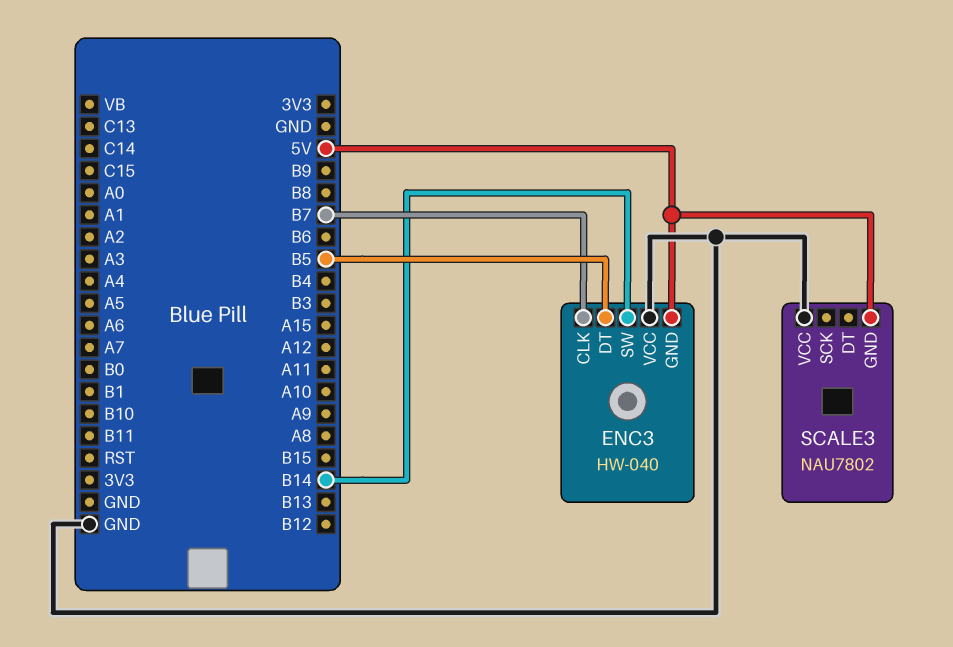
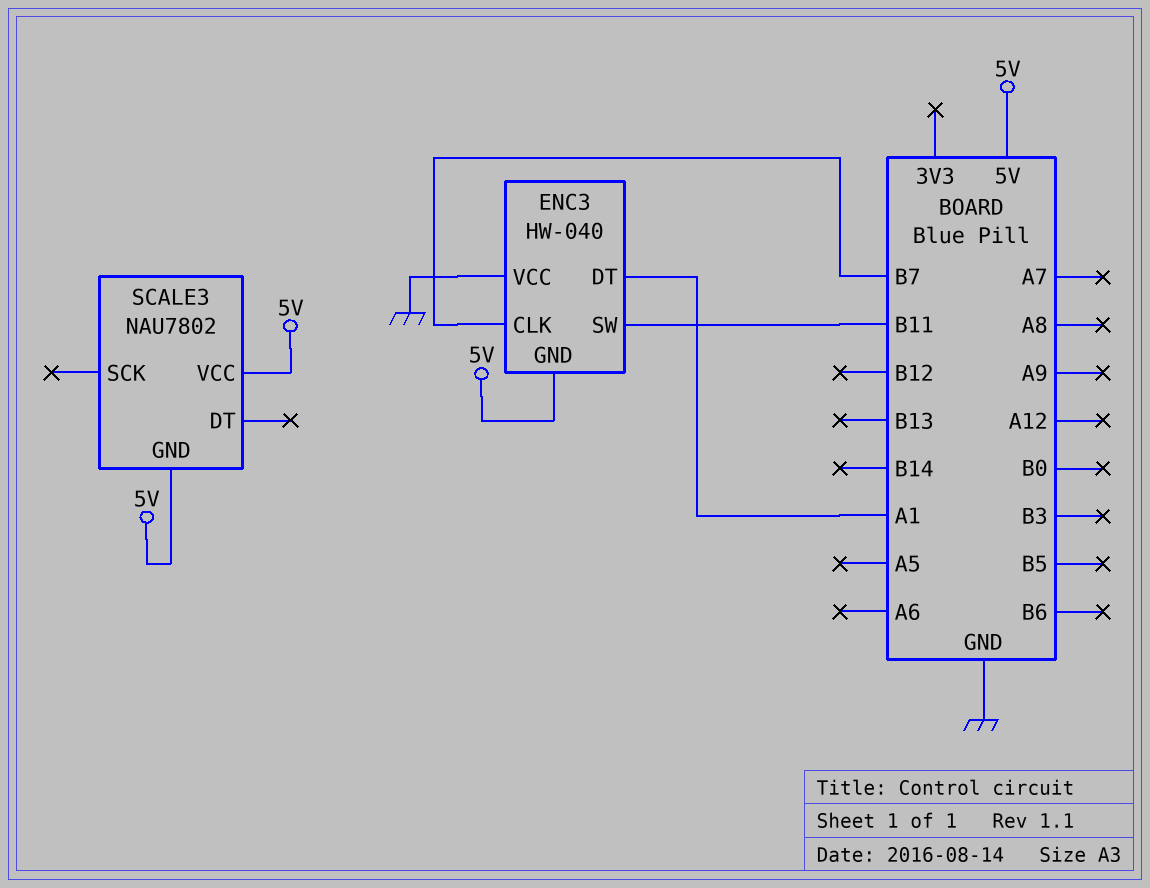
ENC3 pin DT: B5 -> A1
ENC3 pin SW: B14 -> B11
SCALE3 pin VCC: GND -> 5V

